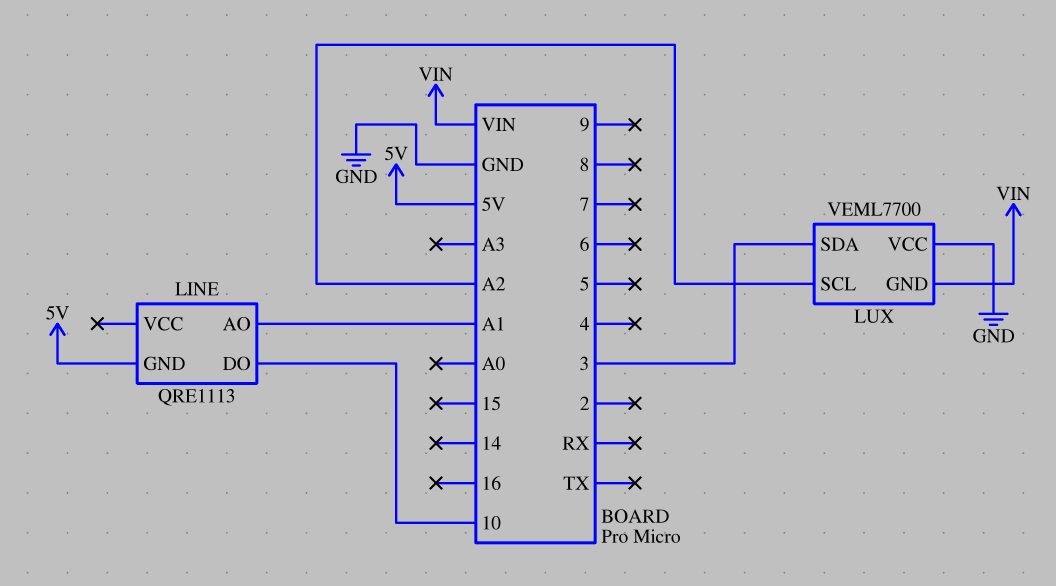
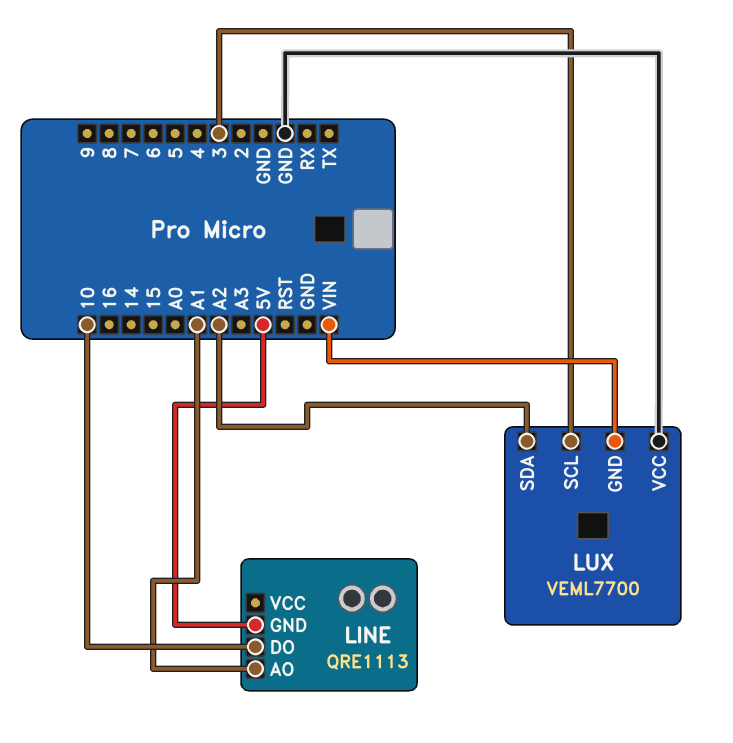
LUX pin SCL: A2 -> 3
LUX pin SDA: 3 -> A2

